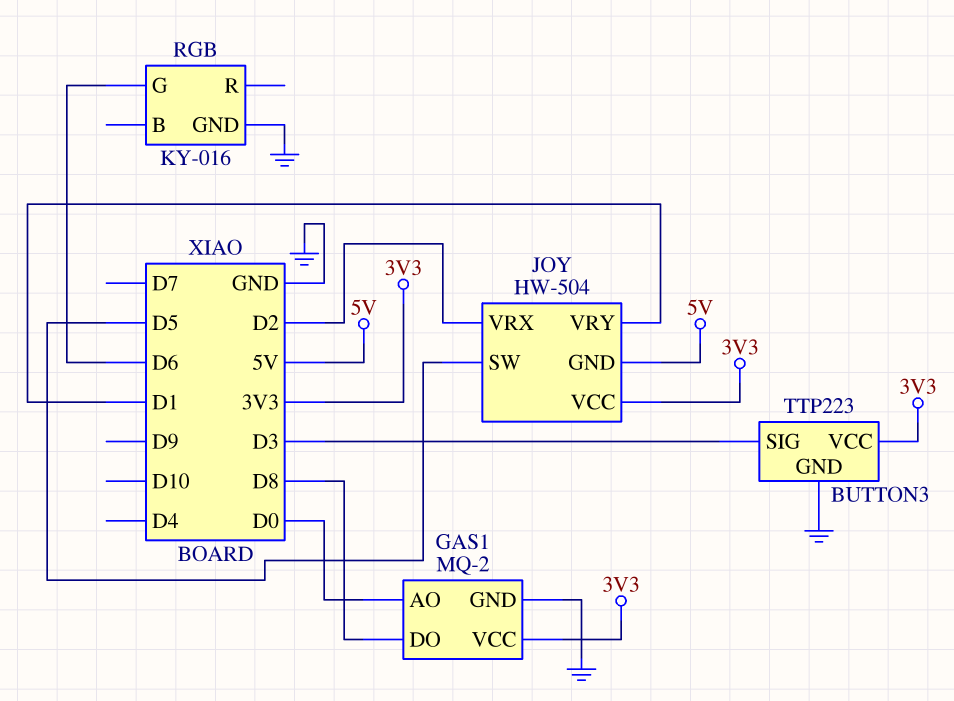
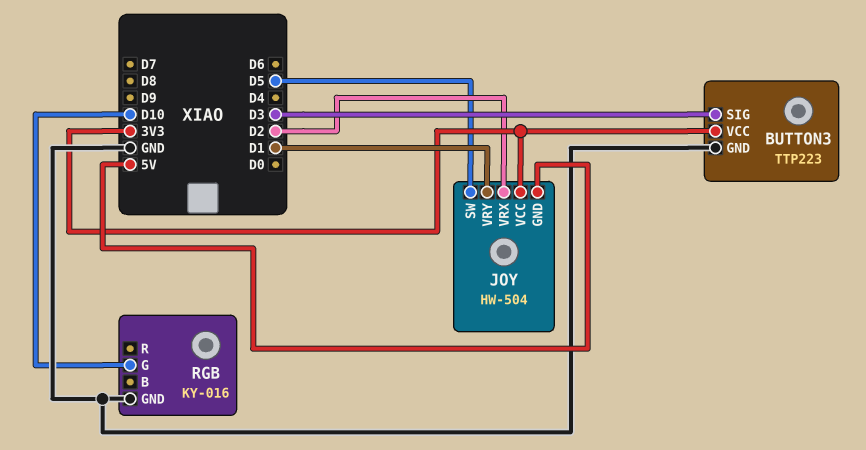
GAS1: MQ-2 -> none
GAS1 pin AO: D0 -> none
GAS1 pin DO: D8 -> none
GAS1 pin GND: GND -> none
GAS1 pin VCC: 3V3 -> none
RGB pin G: D6 -> D10

